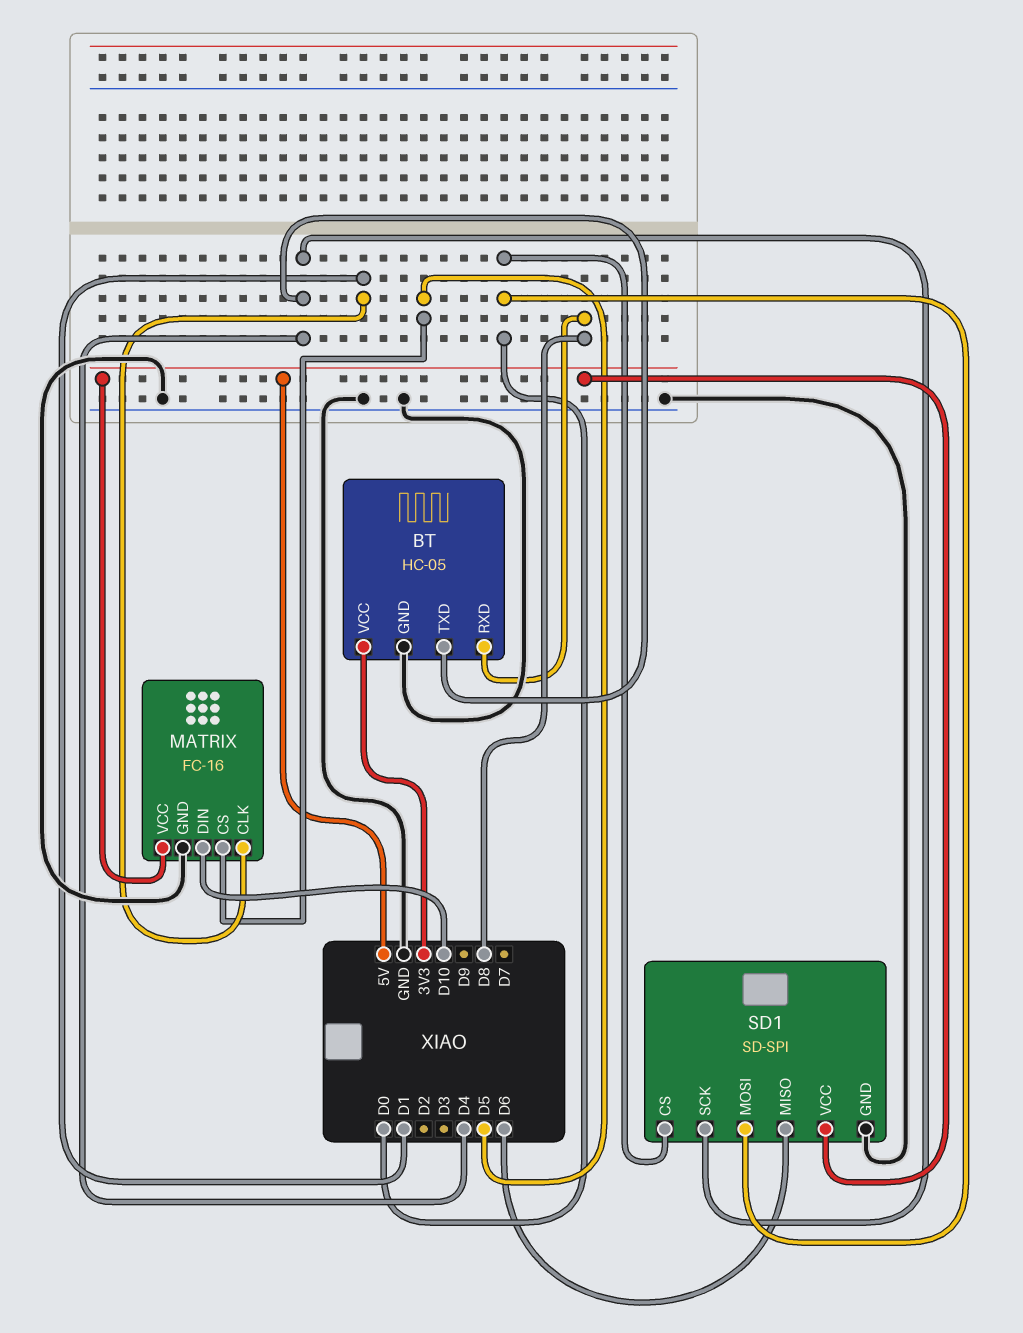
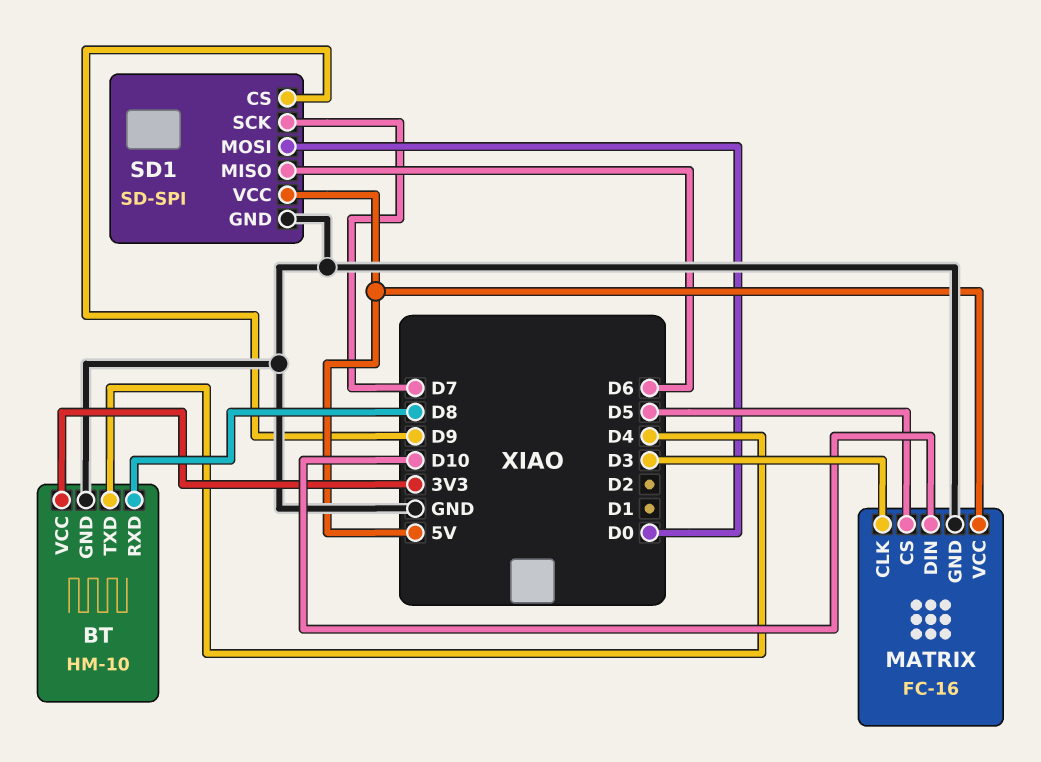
BT: HC-05 -> HM-10
MATRIX pin CLK: D1 -> D3
SD1 pin CS: D0 -> D9
SD1 pin SCK: D4 -> D7

